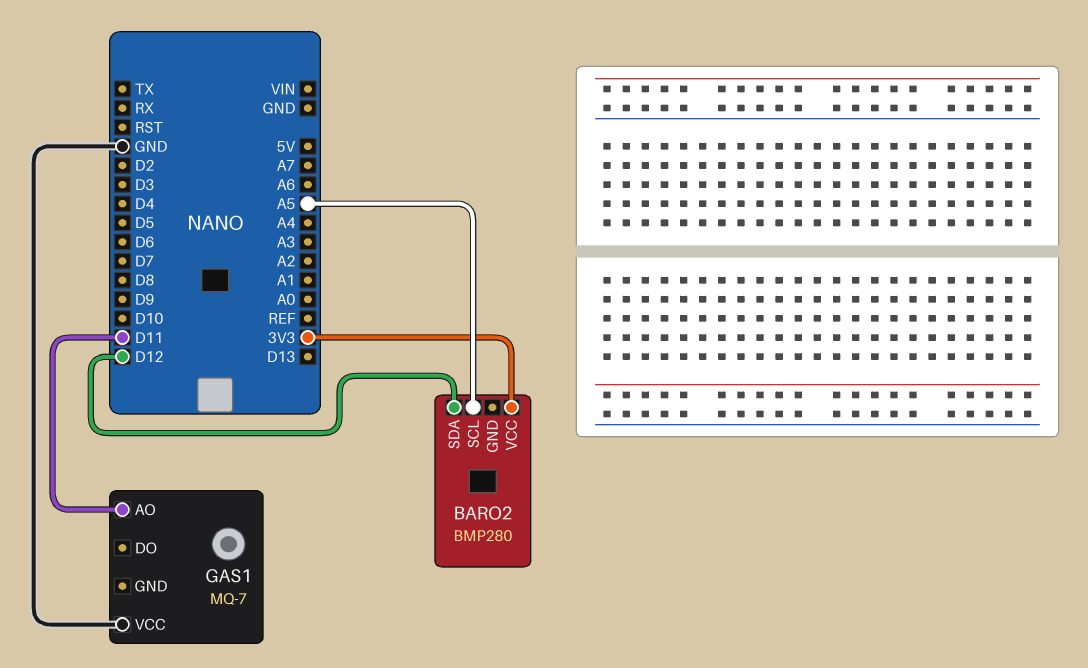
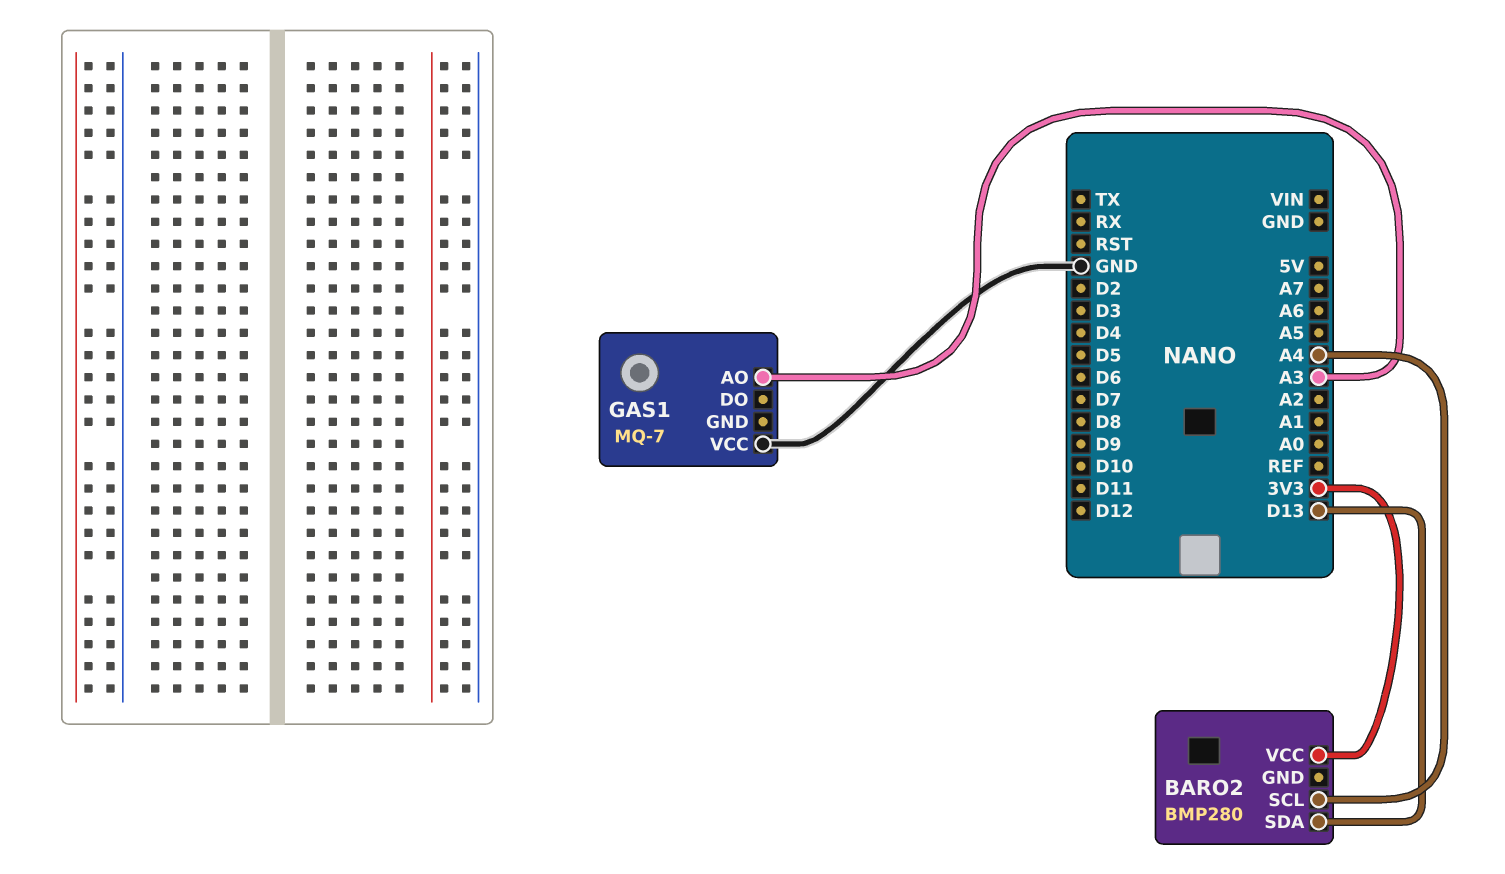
BARO2 pin SCL: A5 -> A4
BARO2 pin SDA: D12 -> D13
GAS1 pin AO: D11 -> A3

